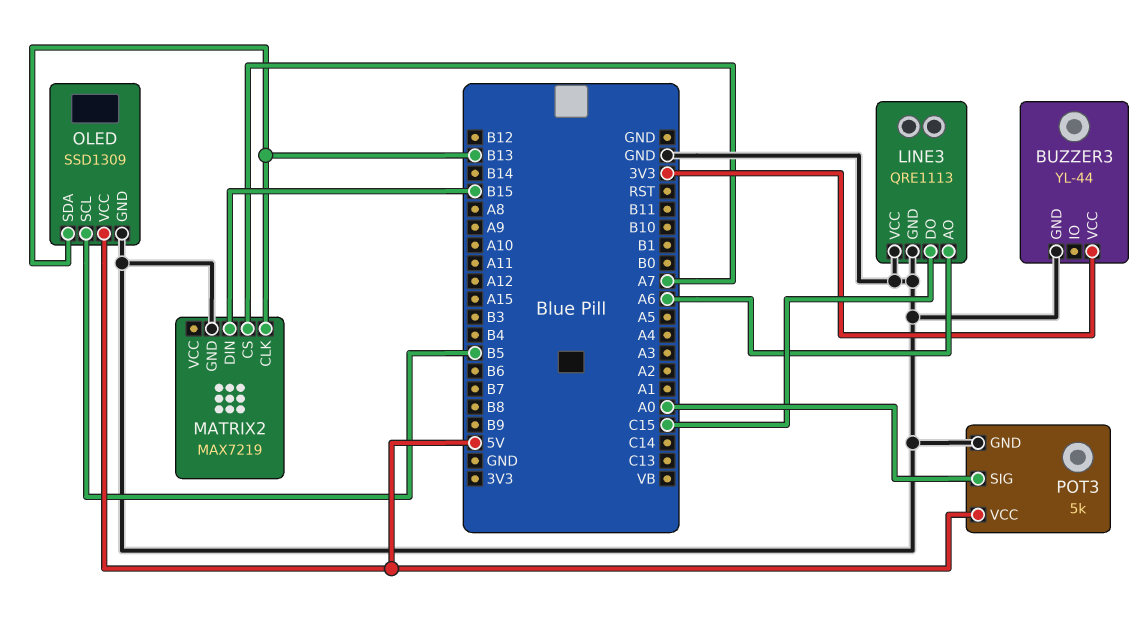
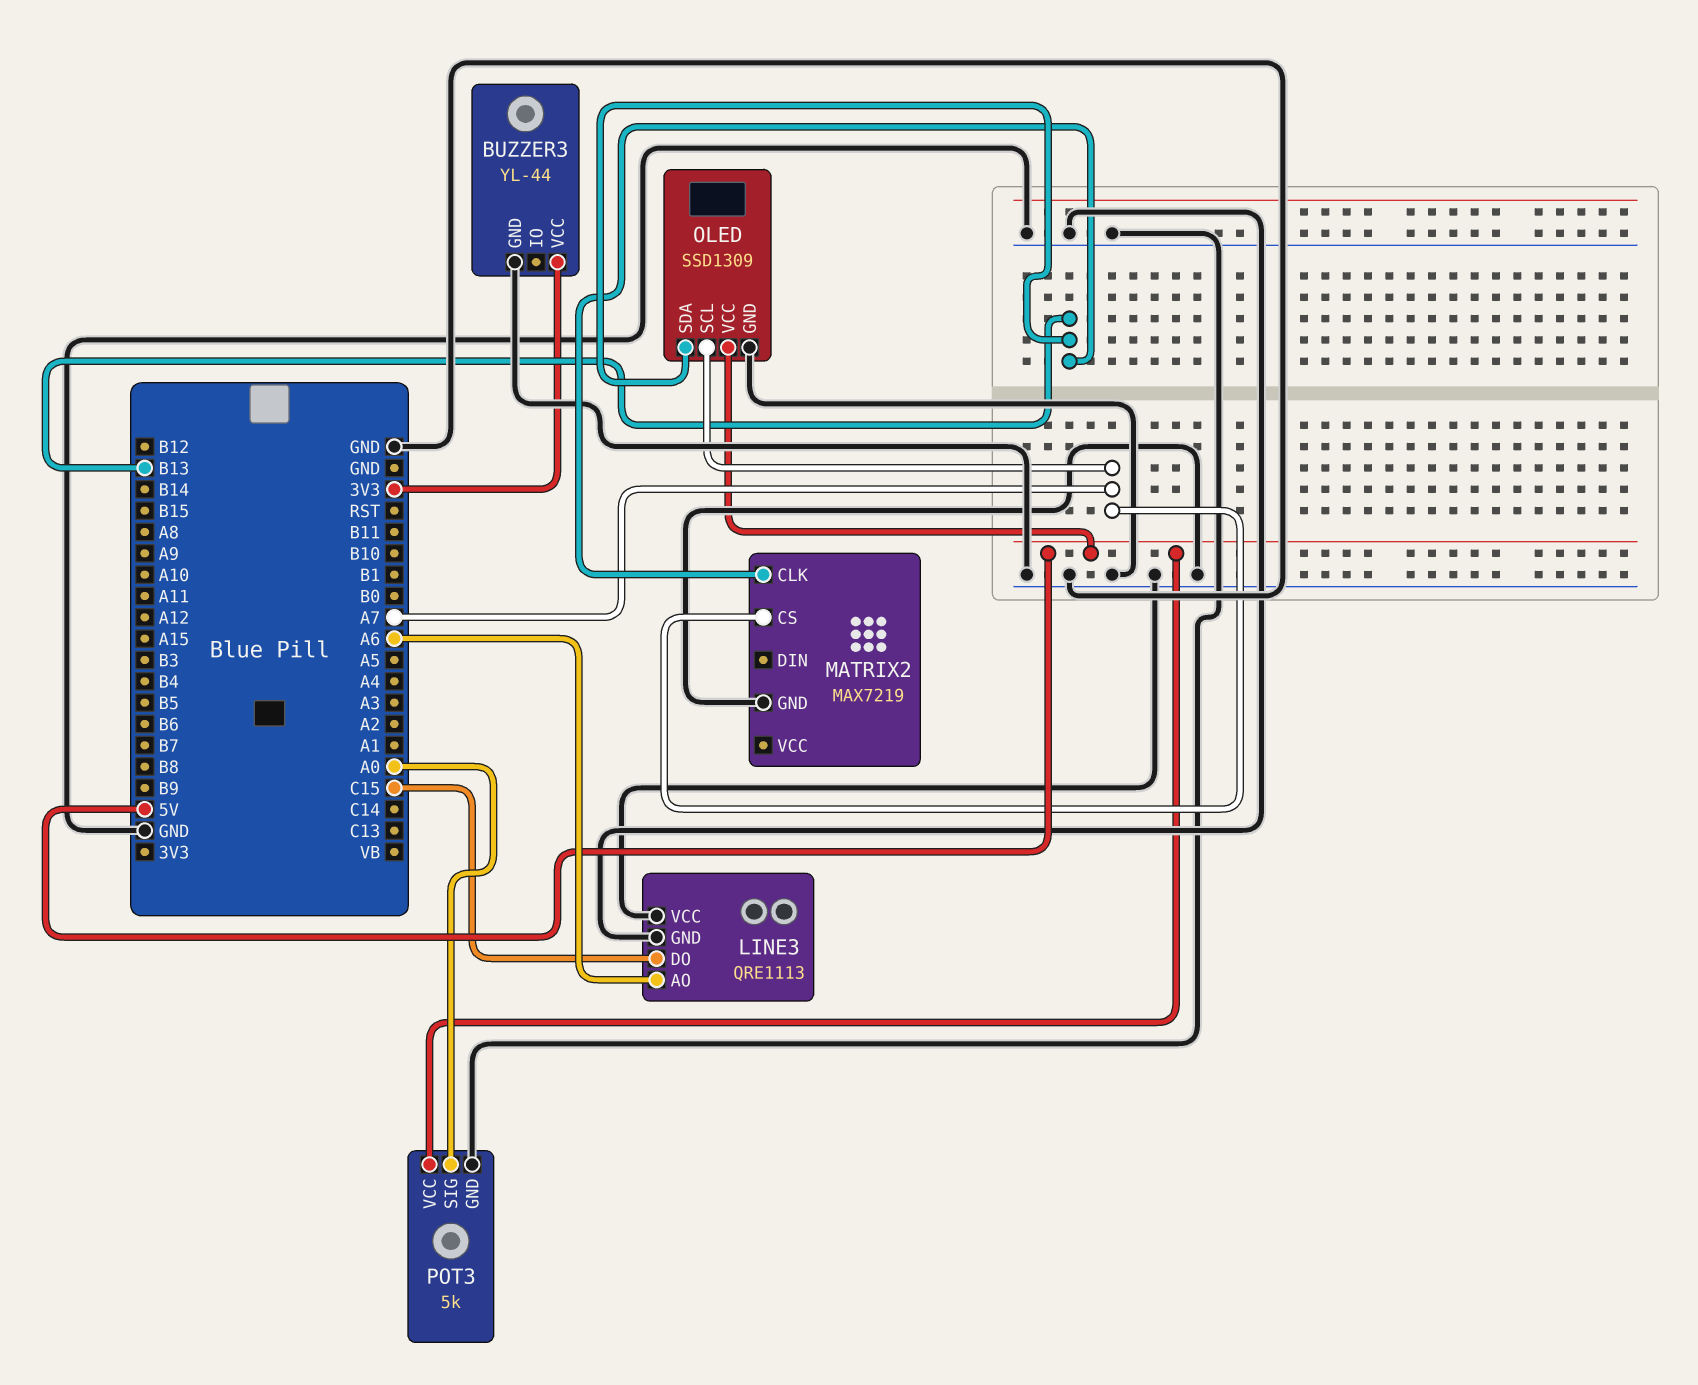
MATRIX2 pin DIN: B15 -> none
OLED pin SCL: B5 -> A7

